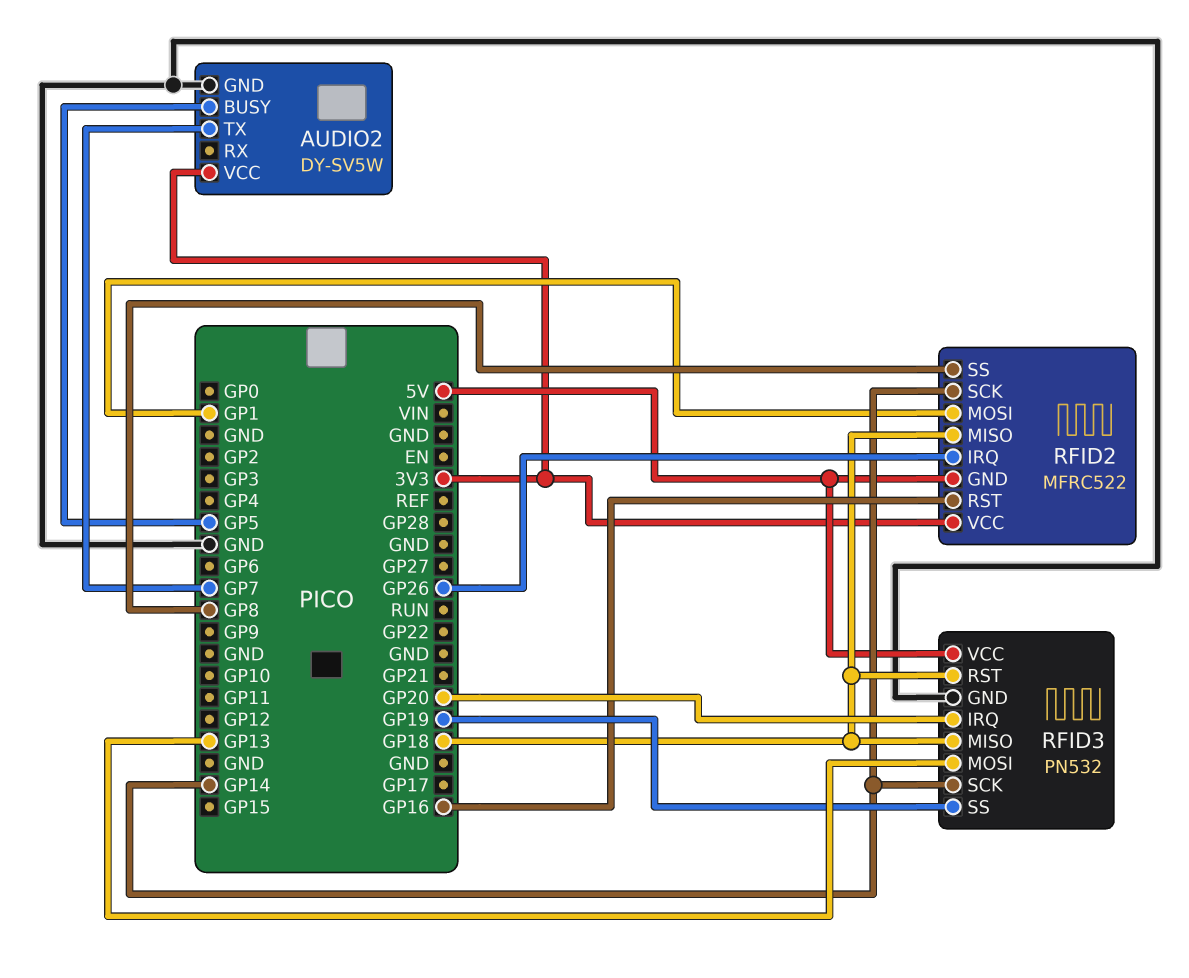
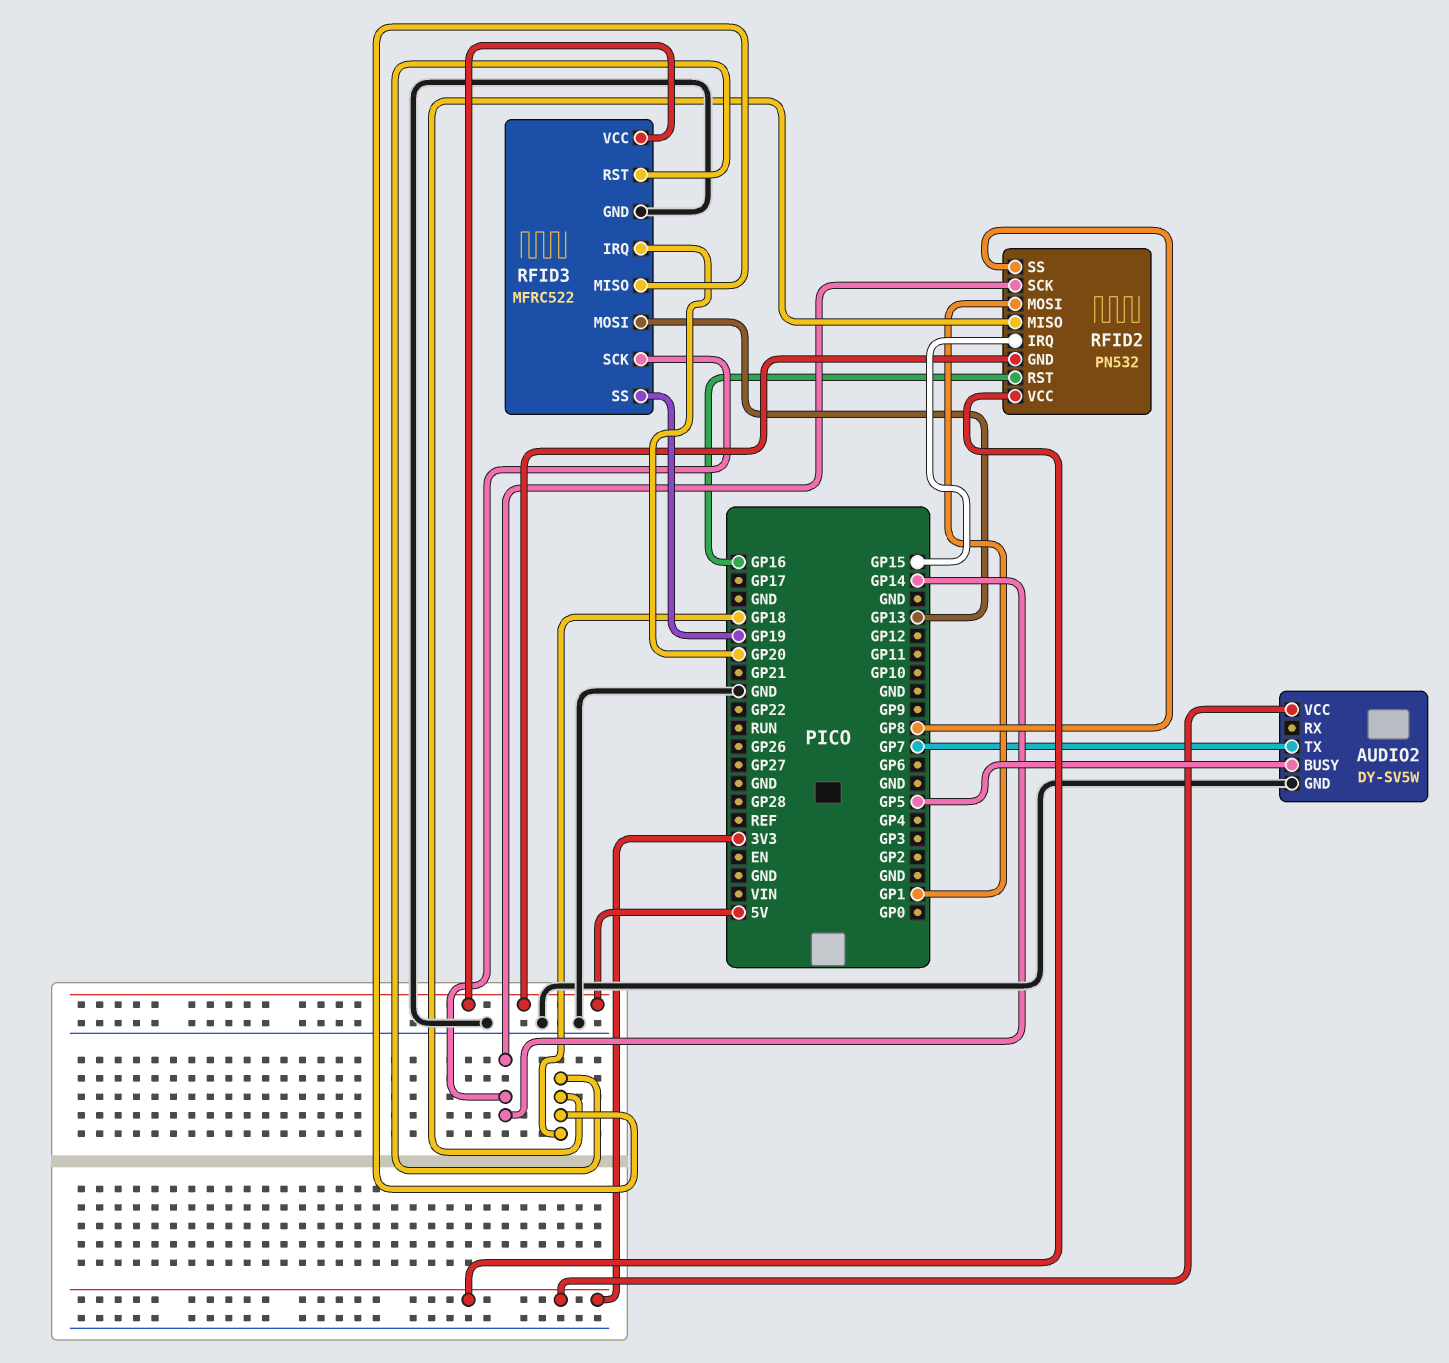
RFID2: MFRC522 -> PN532
RFID2 pin IRQ: GP26 -> GP15
RFID3: PN532 -> MFRC522

